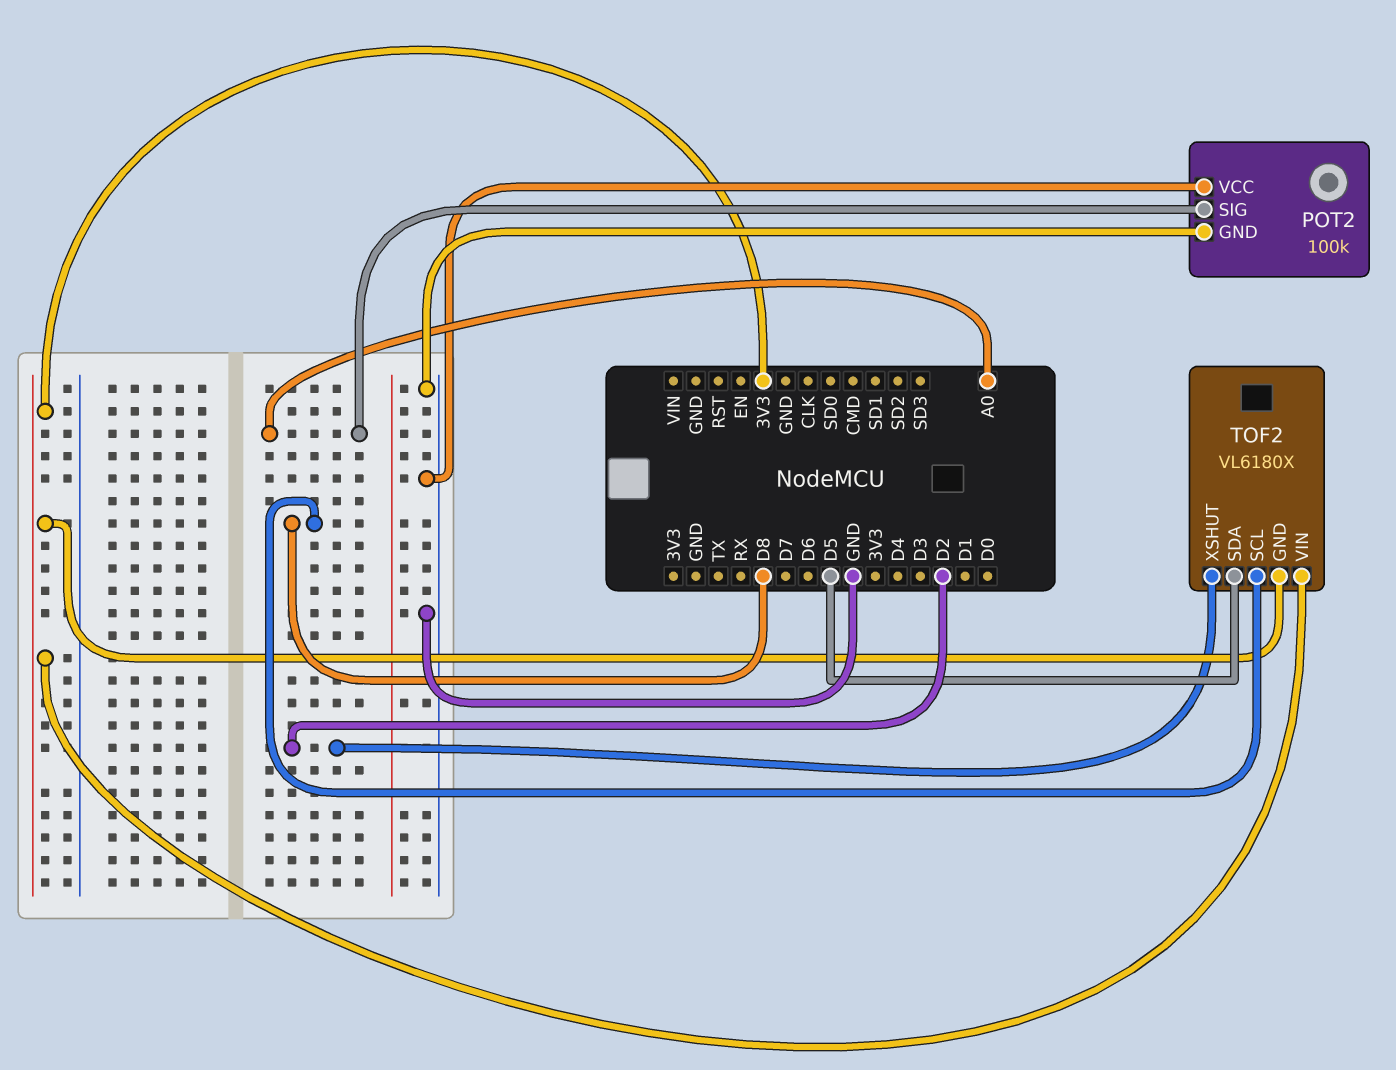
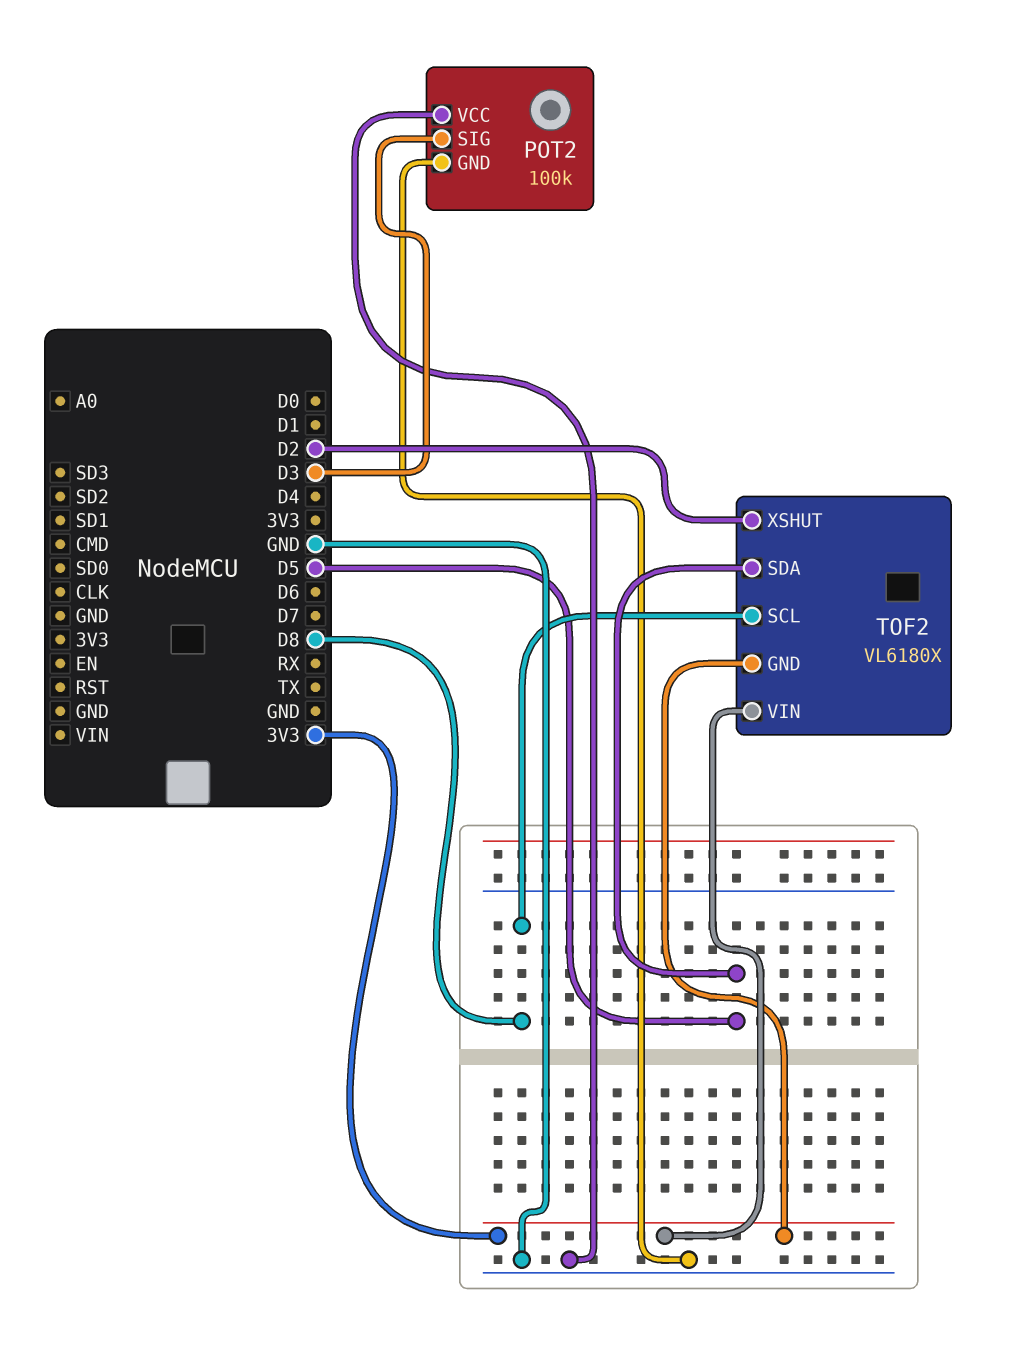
POT2 pin SIG: A0 -> D3

